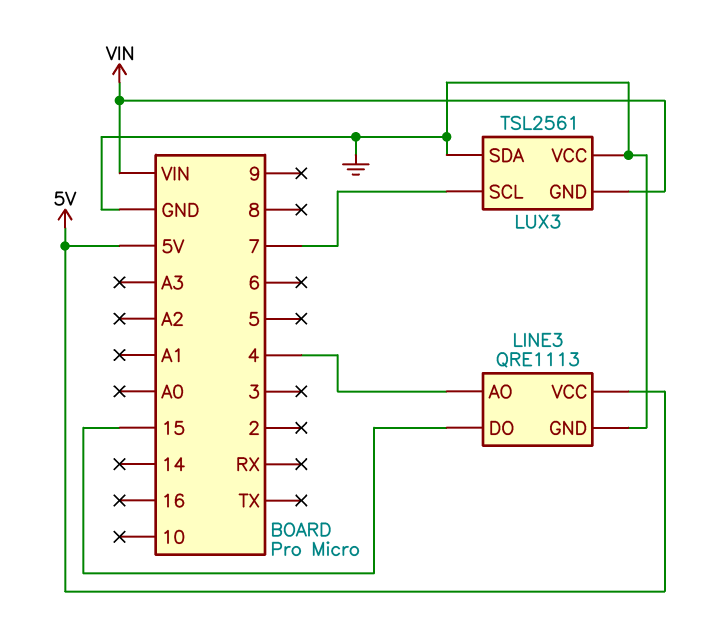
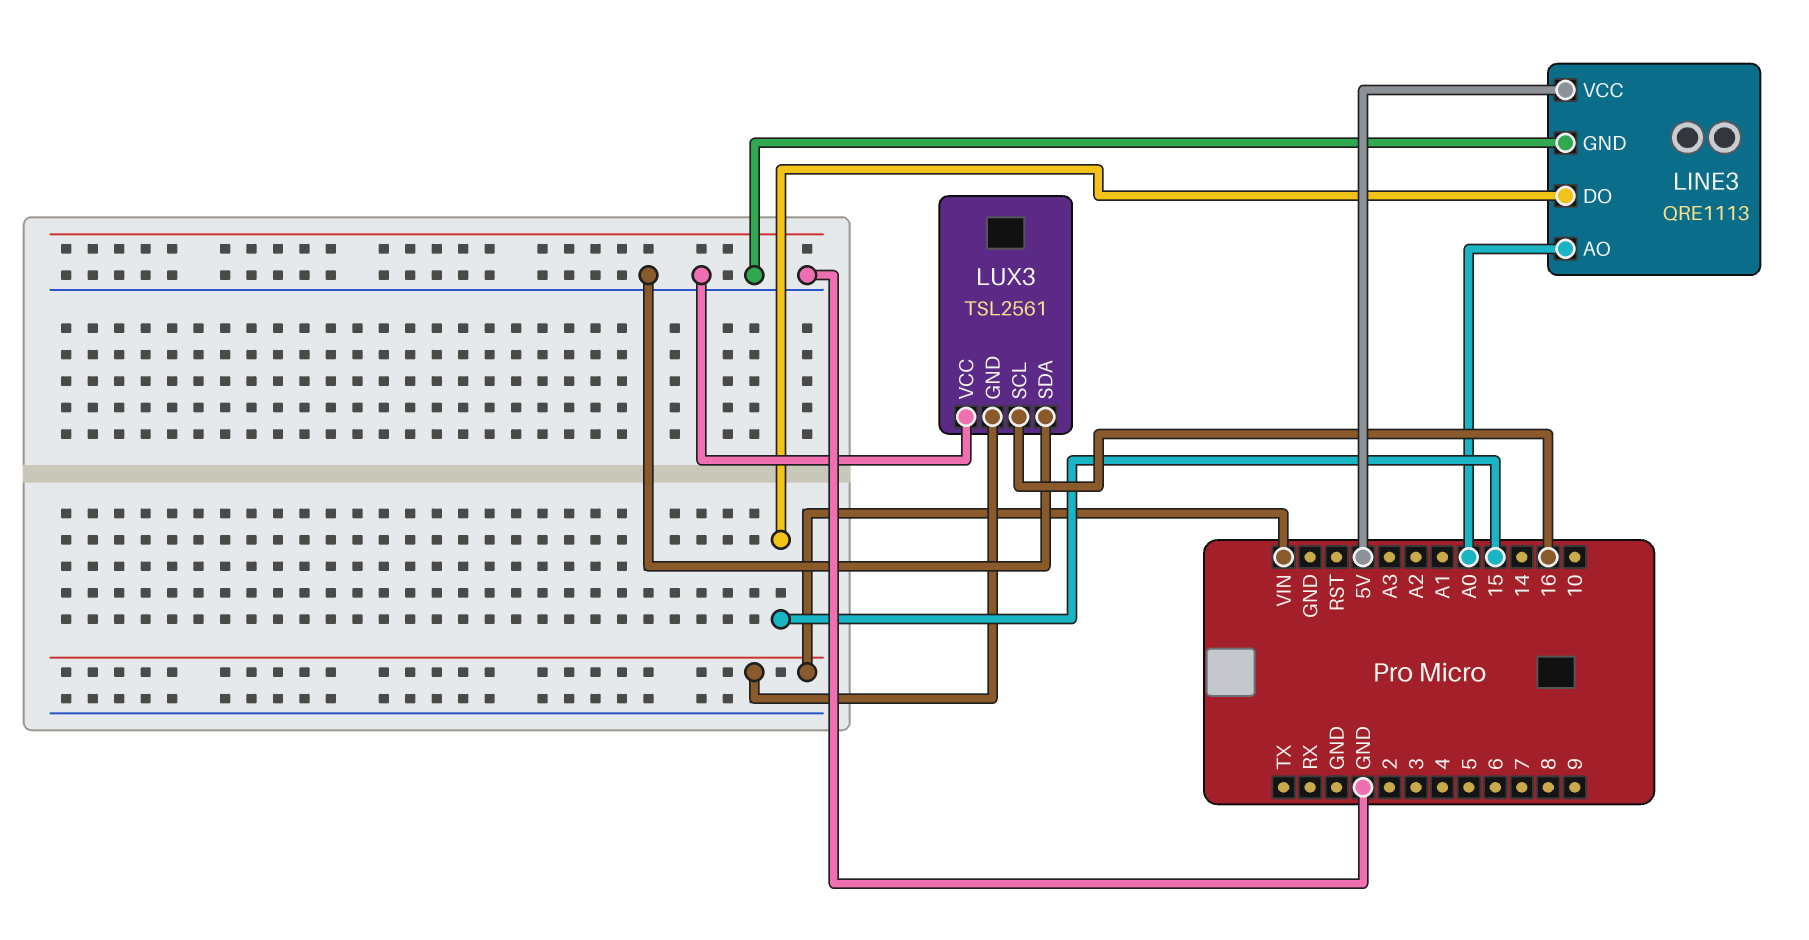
LINE3 pin AO: 4 -> A0
LUX3 pin SCL: 7 -> 16

